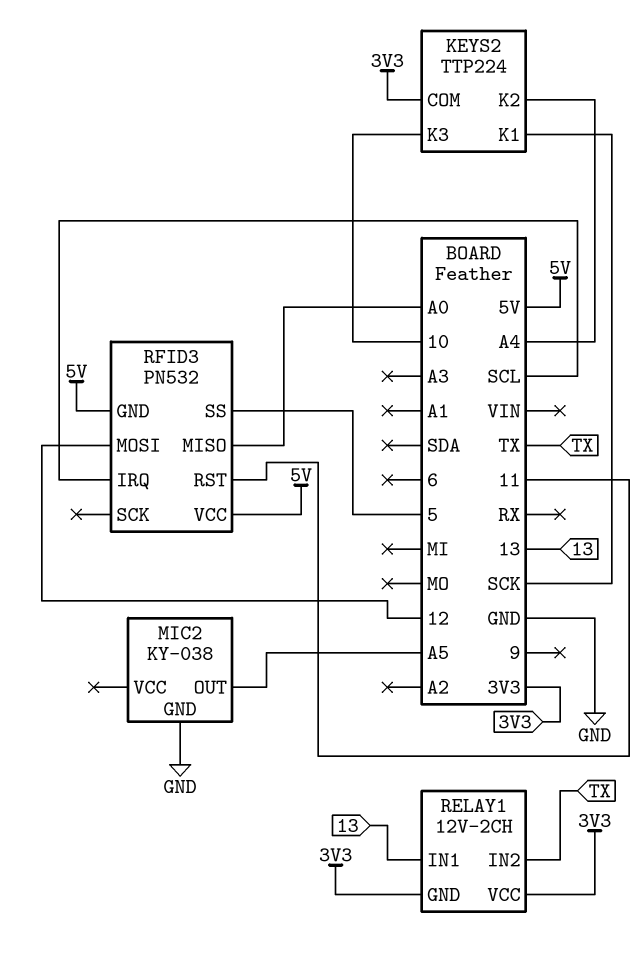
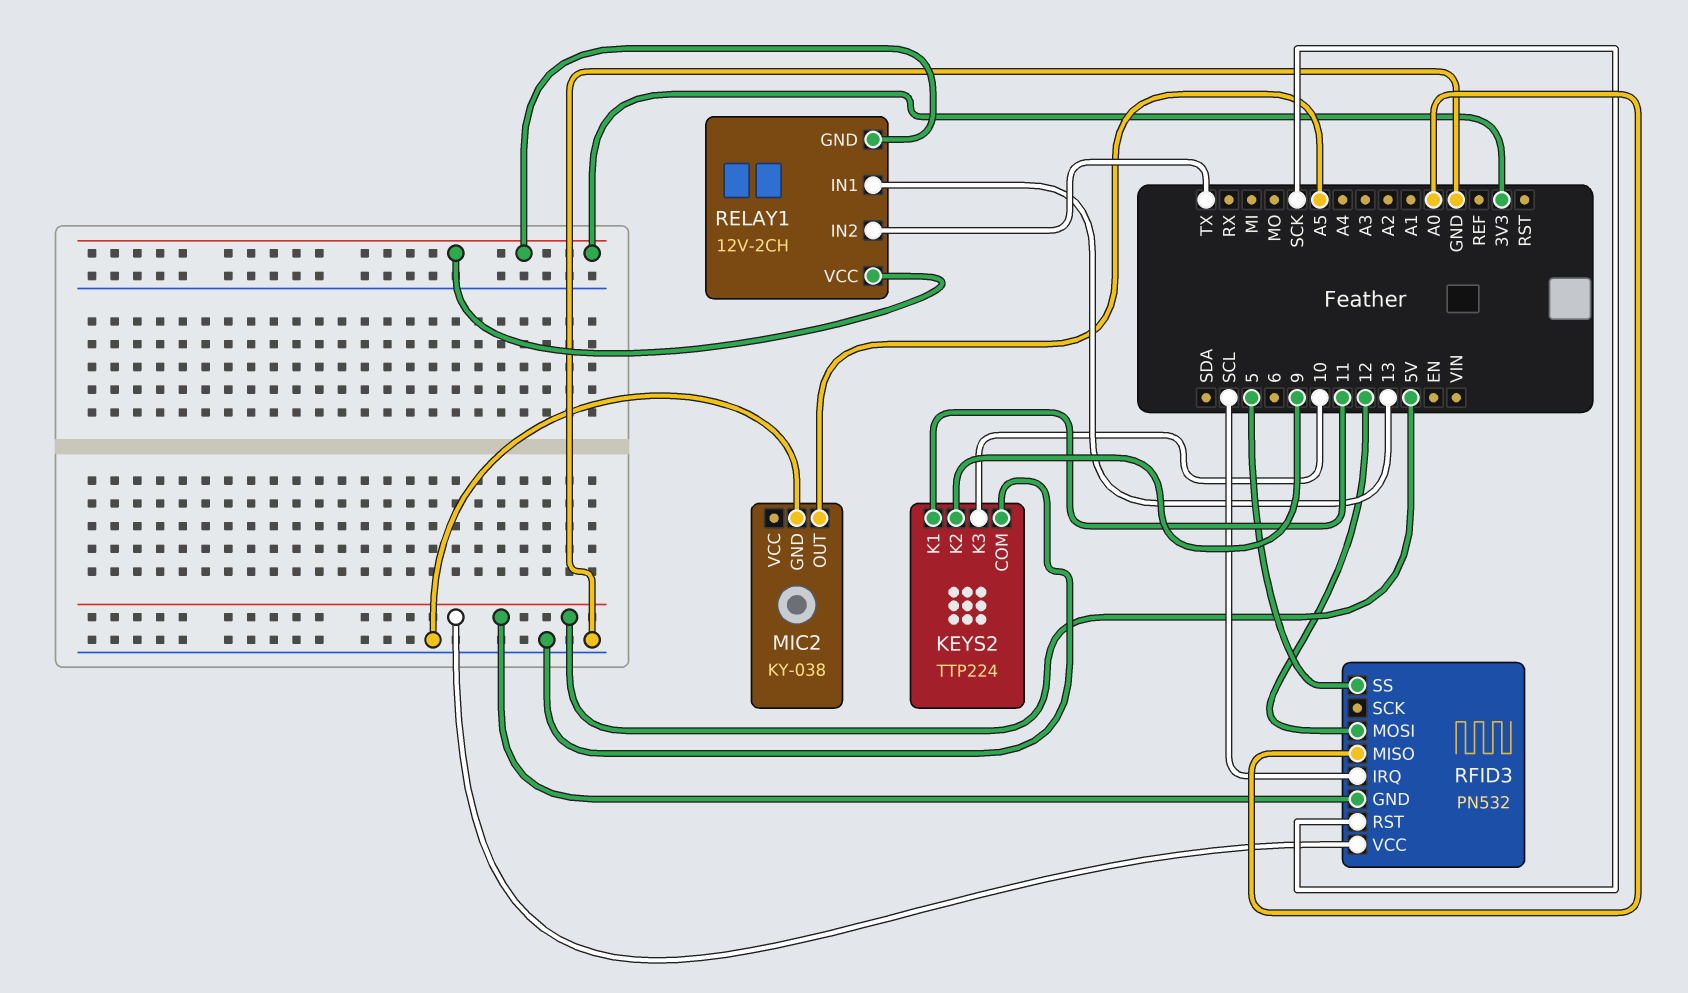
KEYS2 pin COM: 3V3 -> GND
KEYS2 pin K1: SCK -> 11
KEYS2 pin K2: A4 -> 9
RFID3 pin RST: 11 -> SCK

